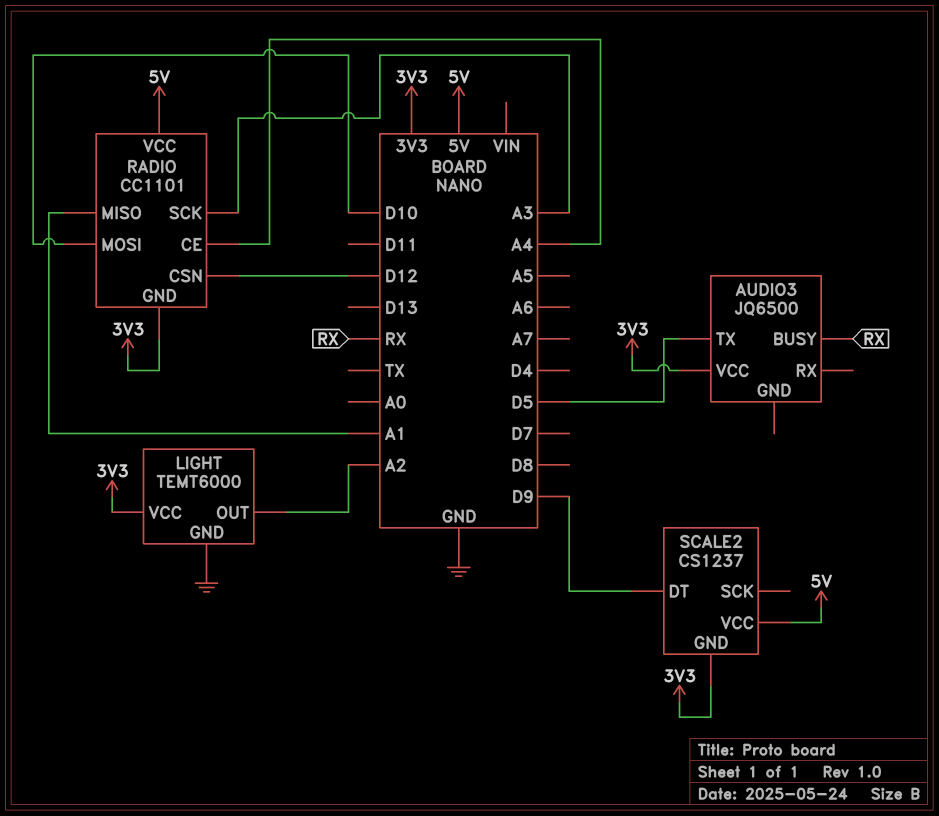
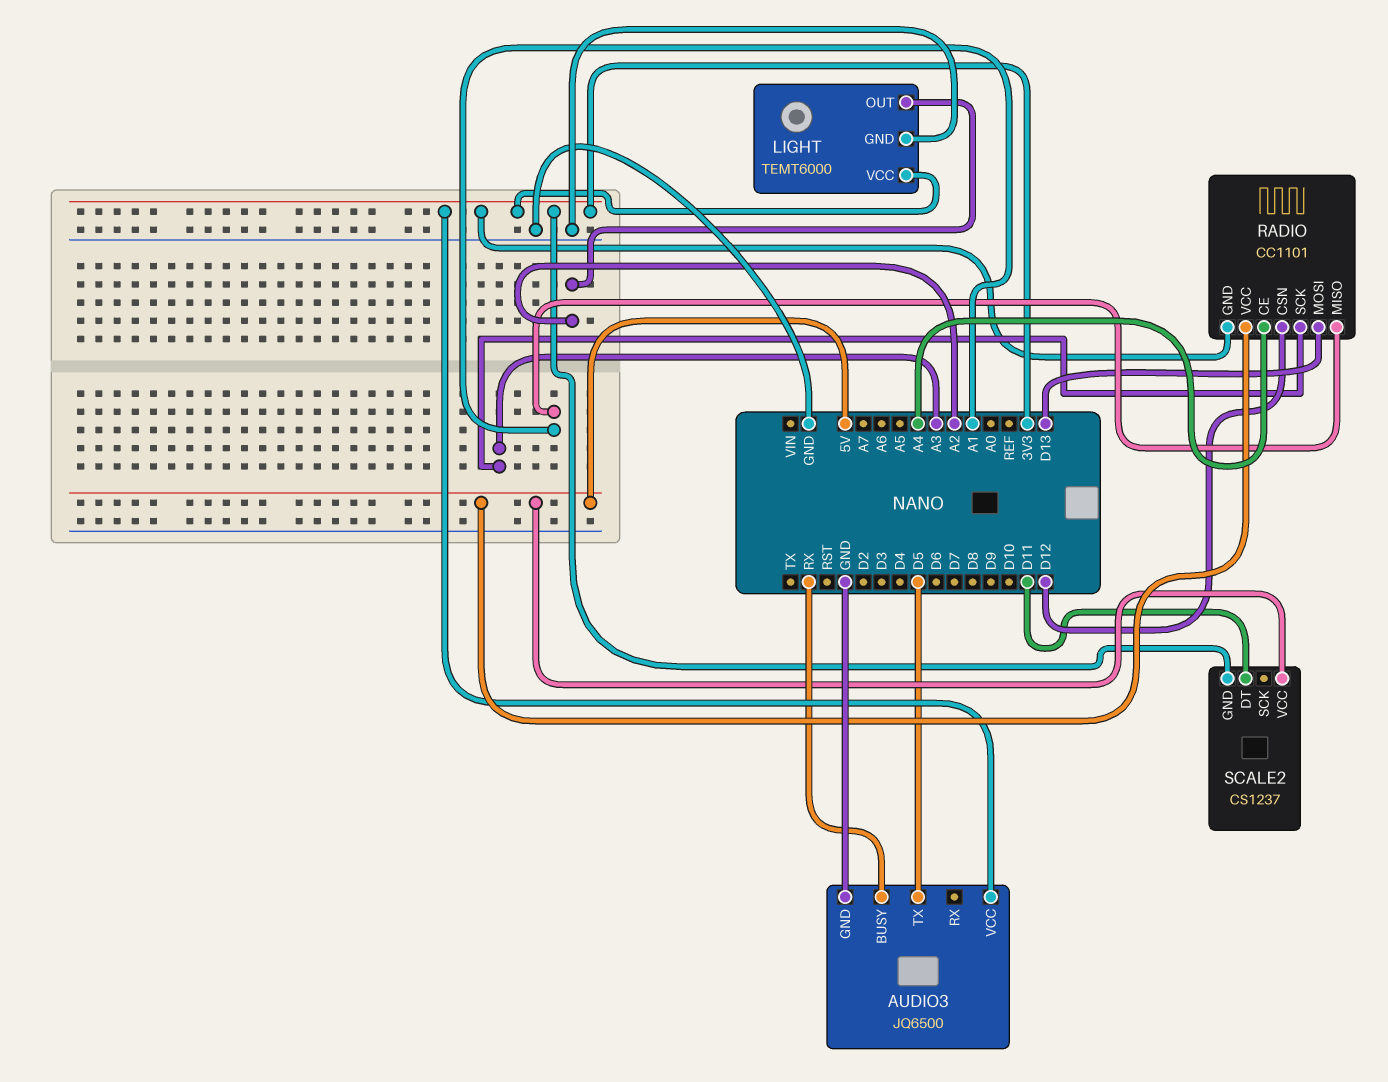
AUDIO3 pin GND: none -> GND
RADIO pin MOSI: D10 -> D13
SCALE2 pin DT: D9 -> D11

